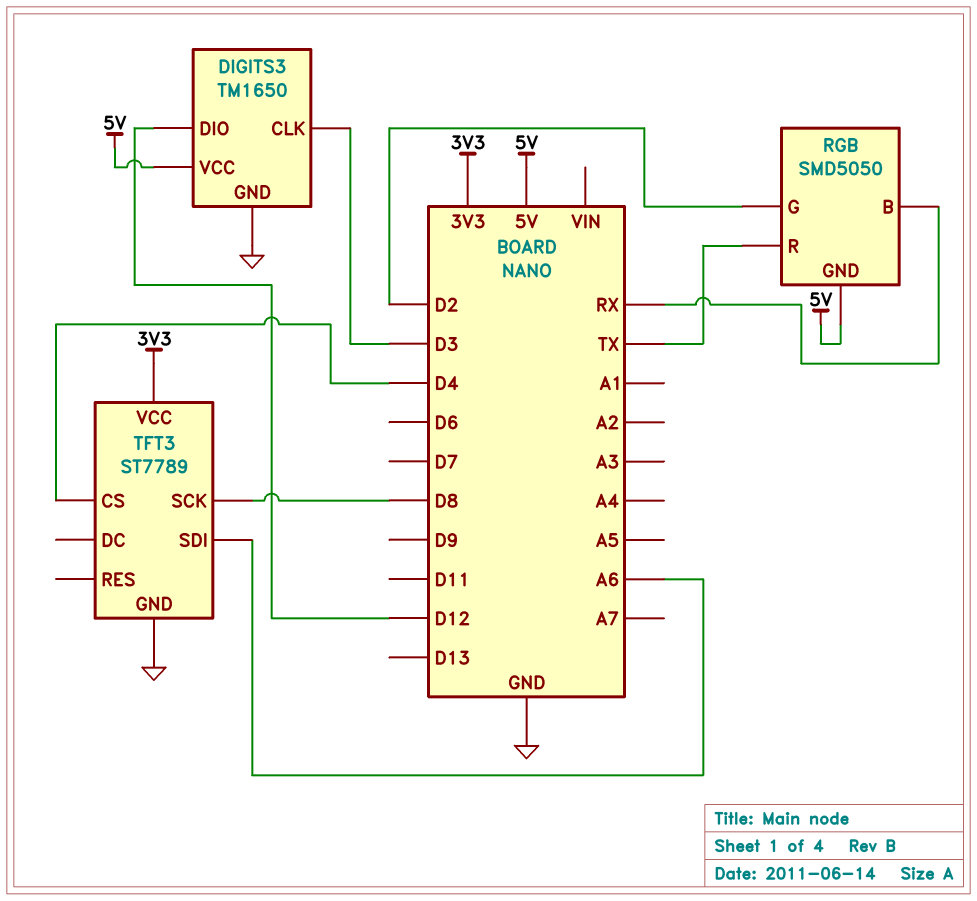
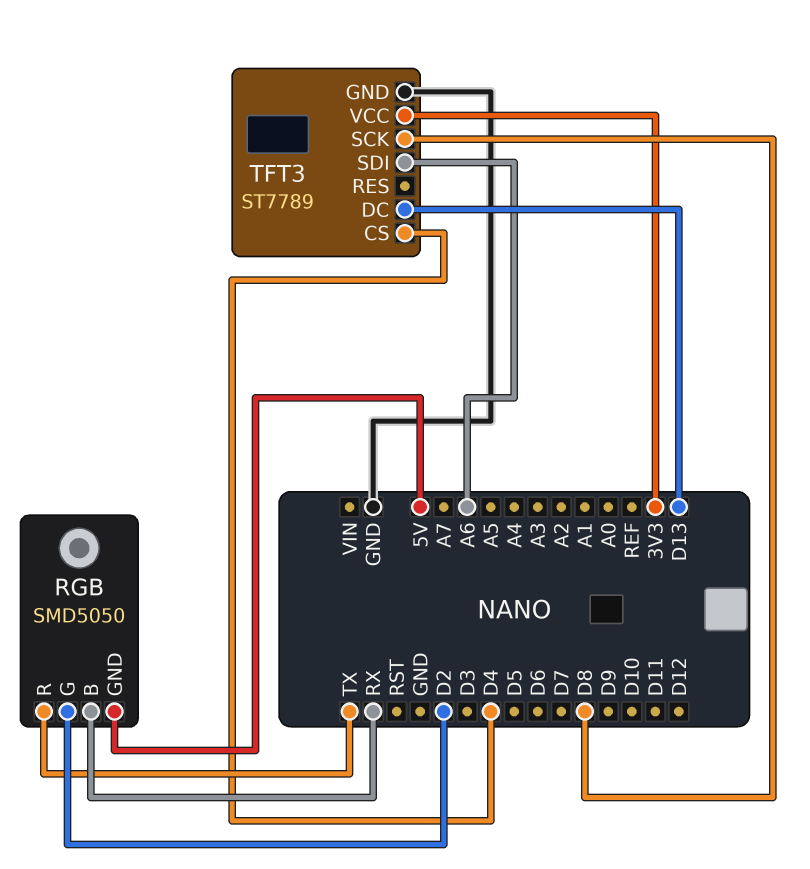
DIGITS3: TM1650 -> none
DIGITS3 pin CLK: D3 -> none
DIGITS3 pin DIO: D12 -> none
DIGITS3 pin GND: GND -> none
DIGITS3 pin VCC: 5V -> none
TFT3 pin DC: none -> D13

